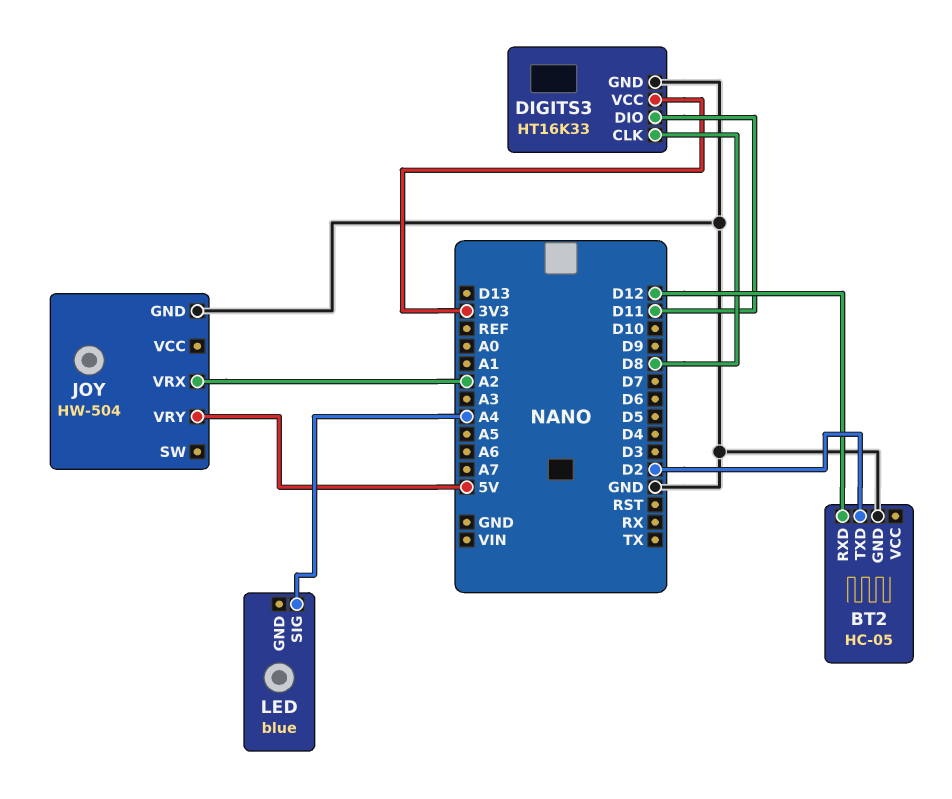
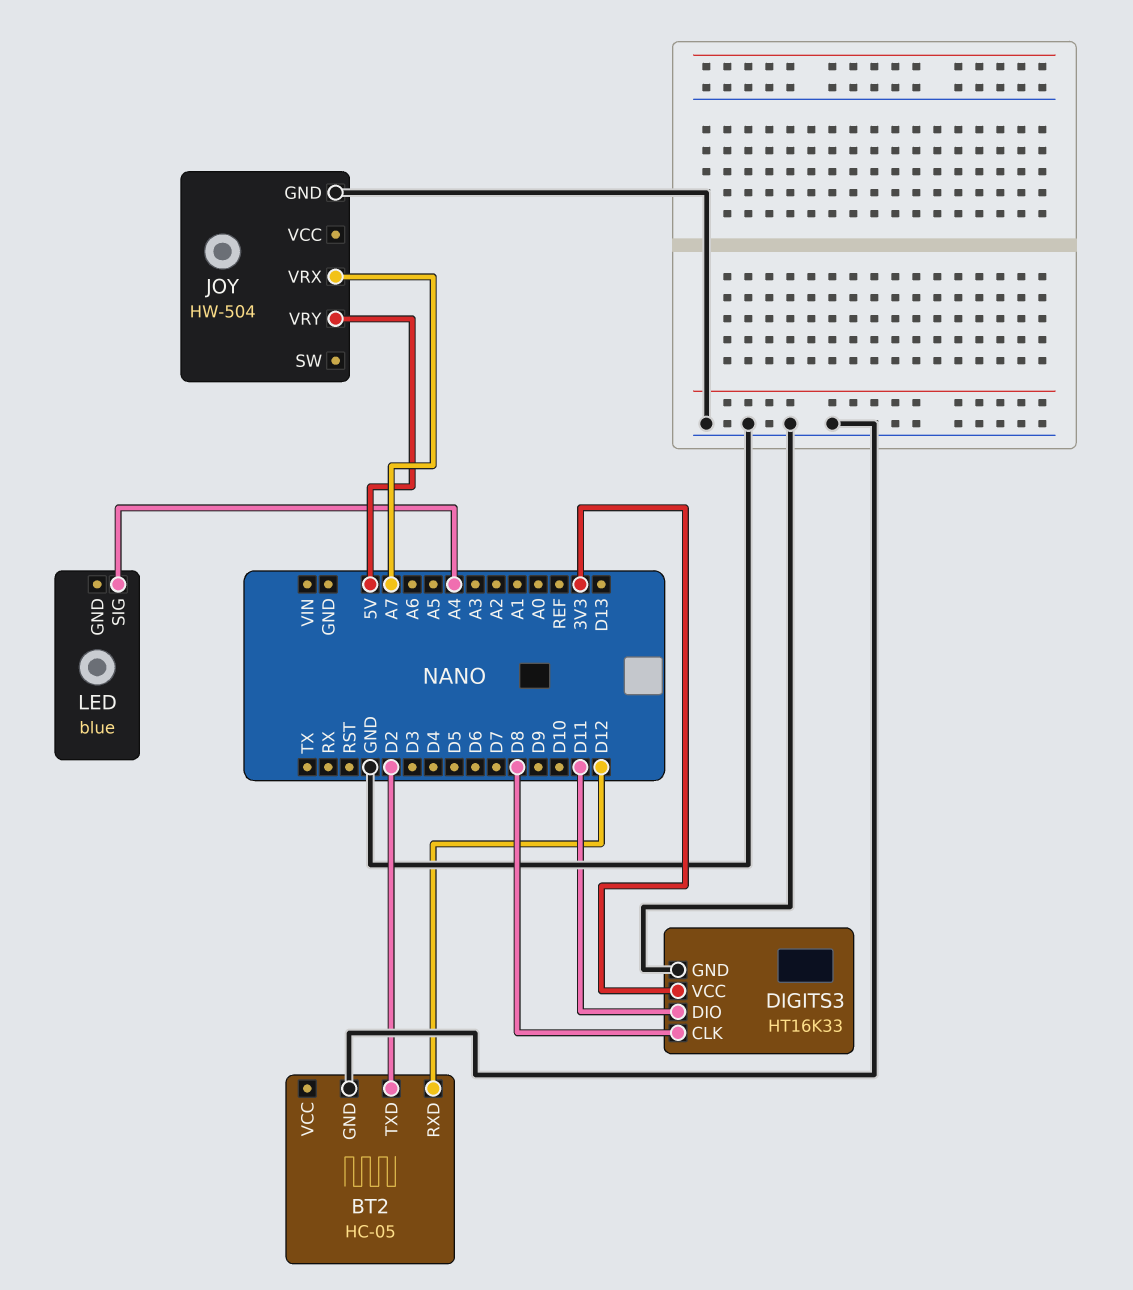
JOY pin VRX: A2 -> A7

